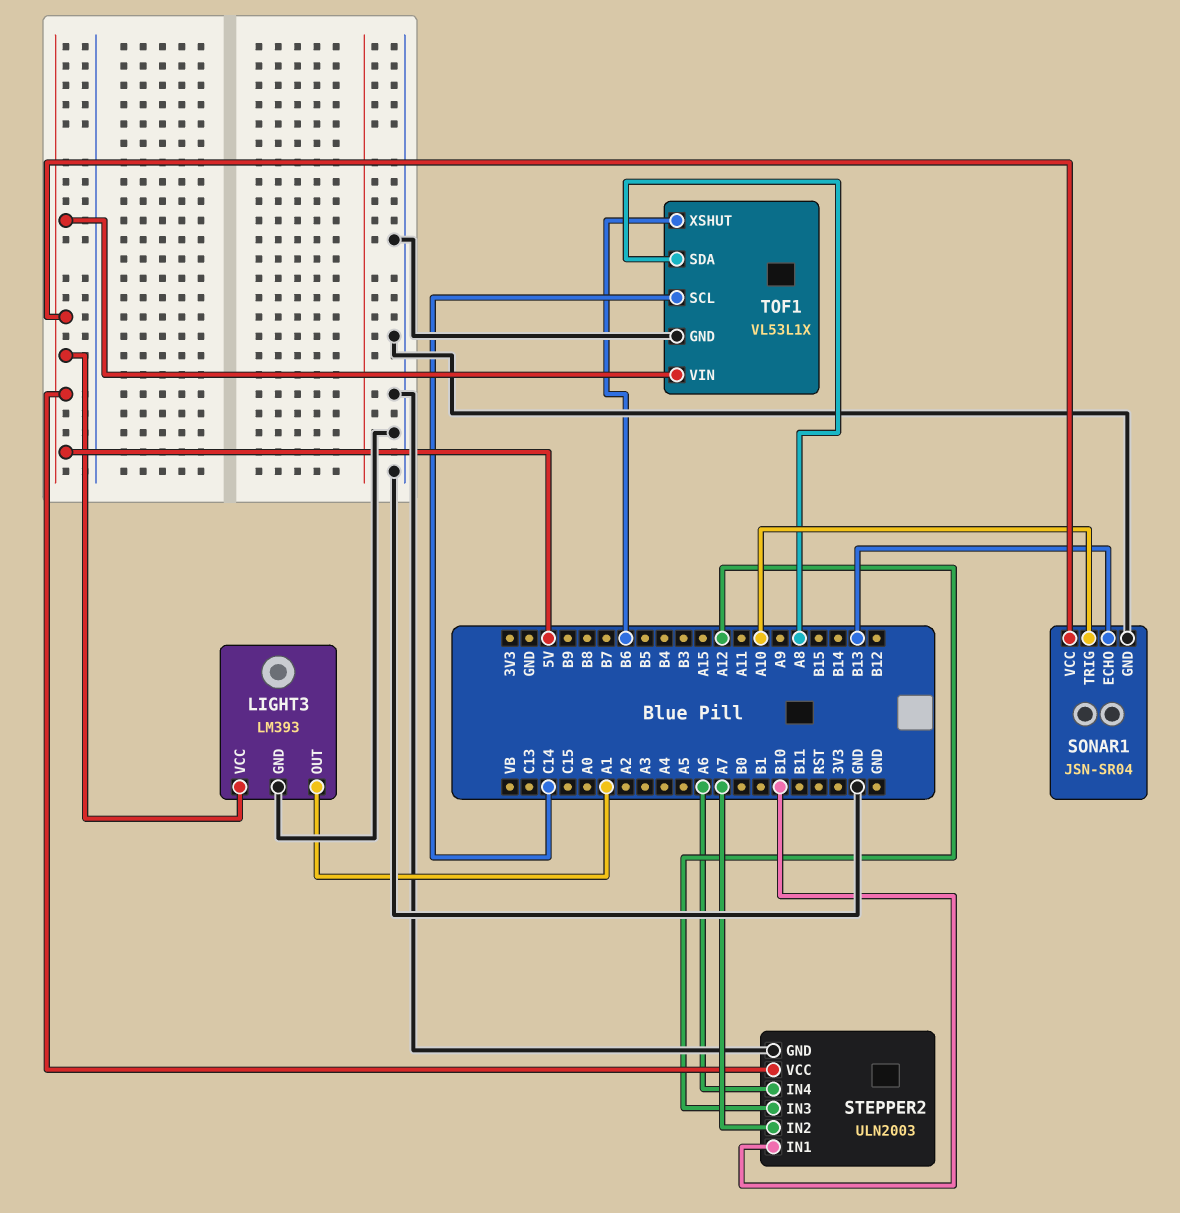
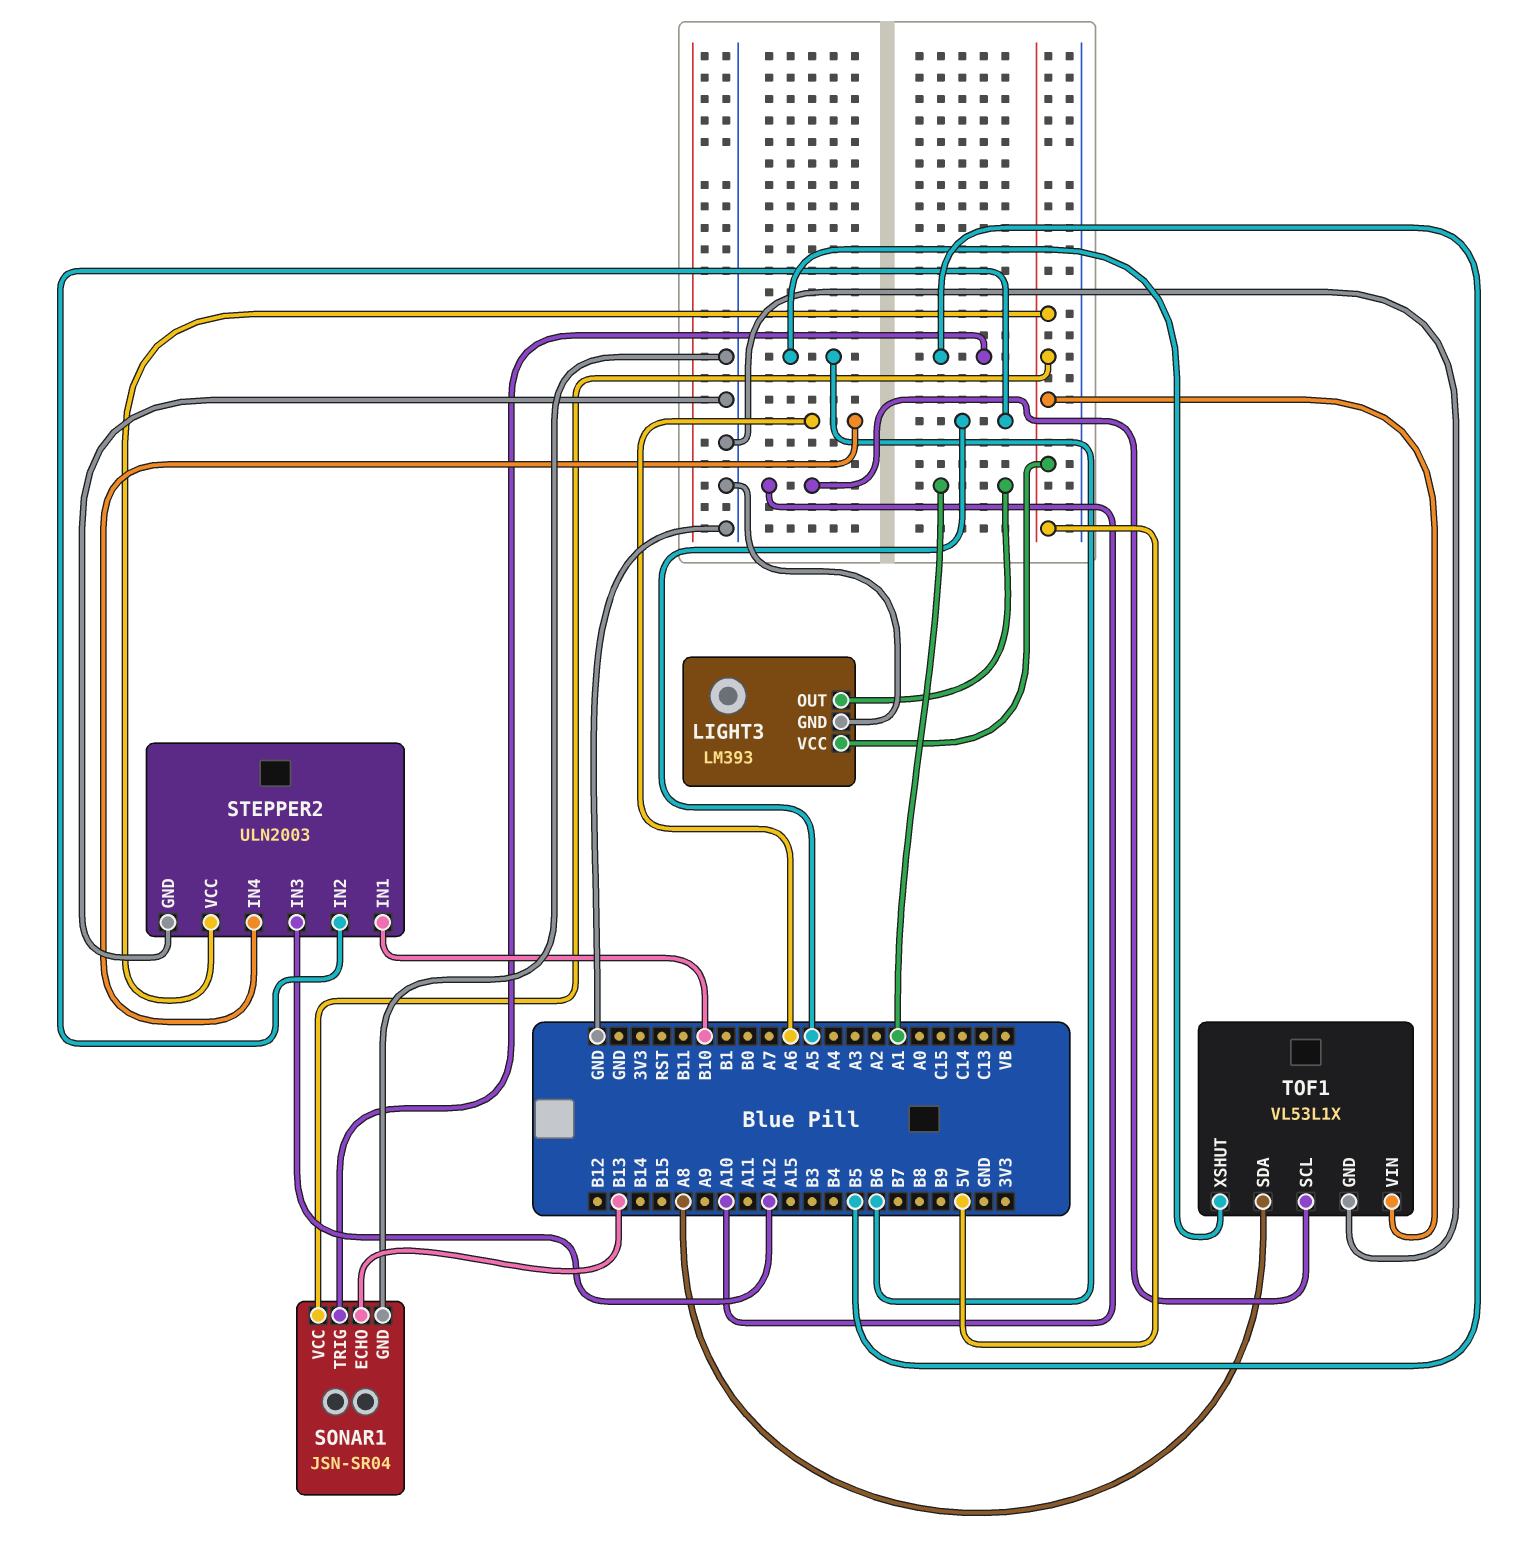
SONAR1 pin TRIG: A10 -> B5
STEPPER2 pin IN2: A7 -> A5
TOF1 pin SCL: C14 -> A10

